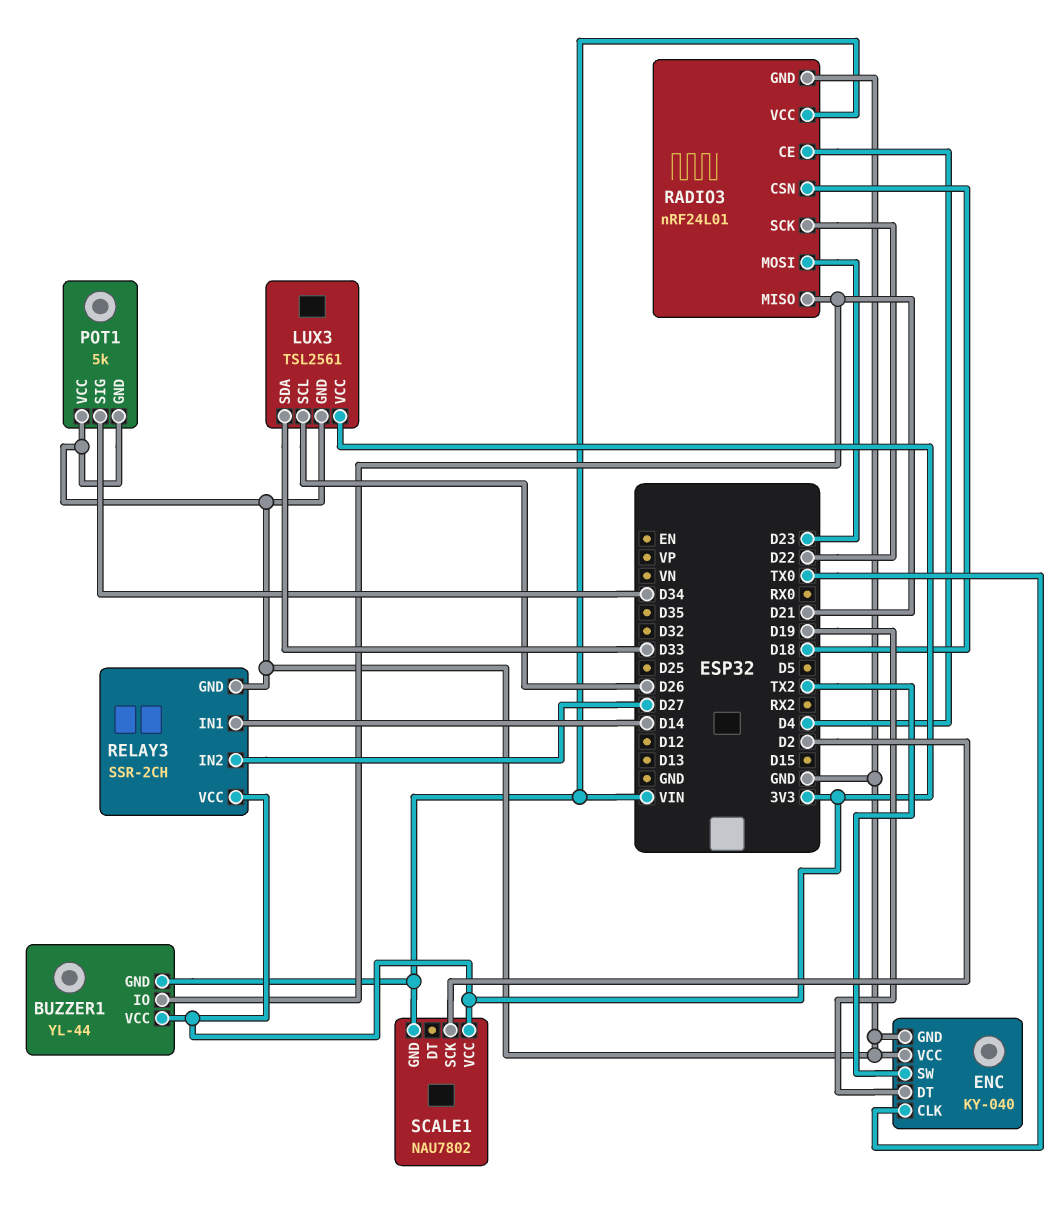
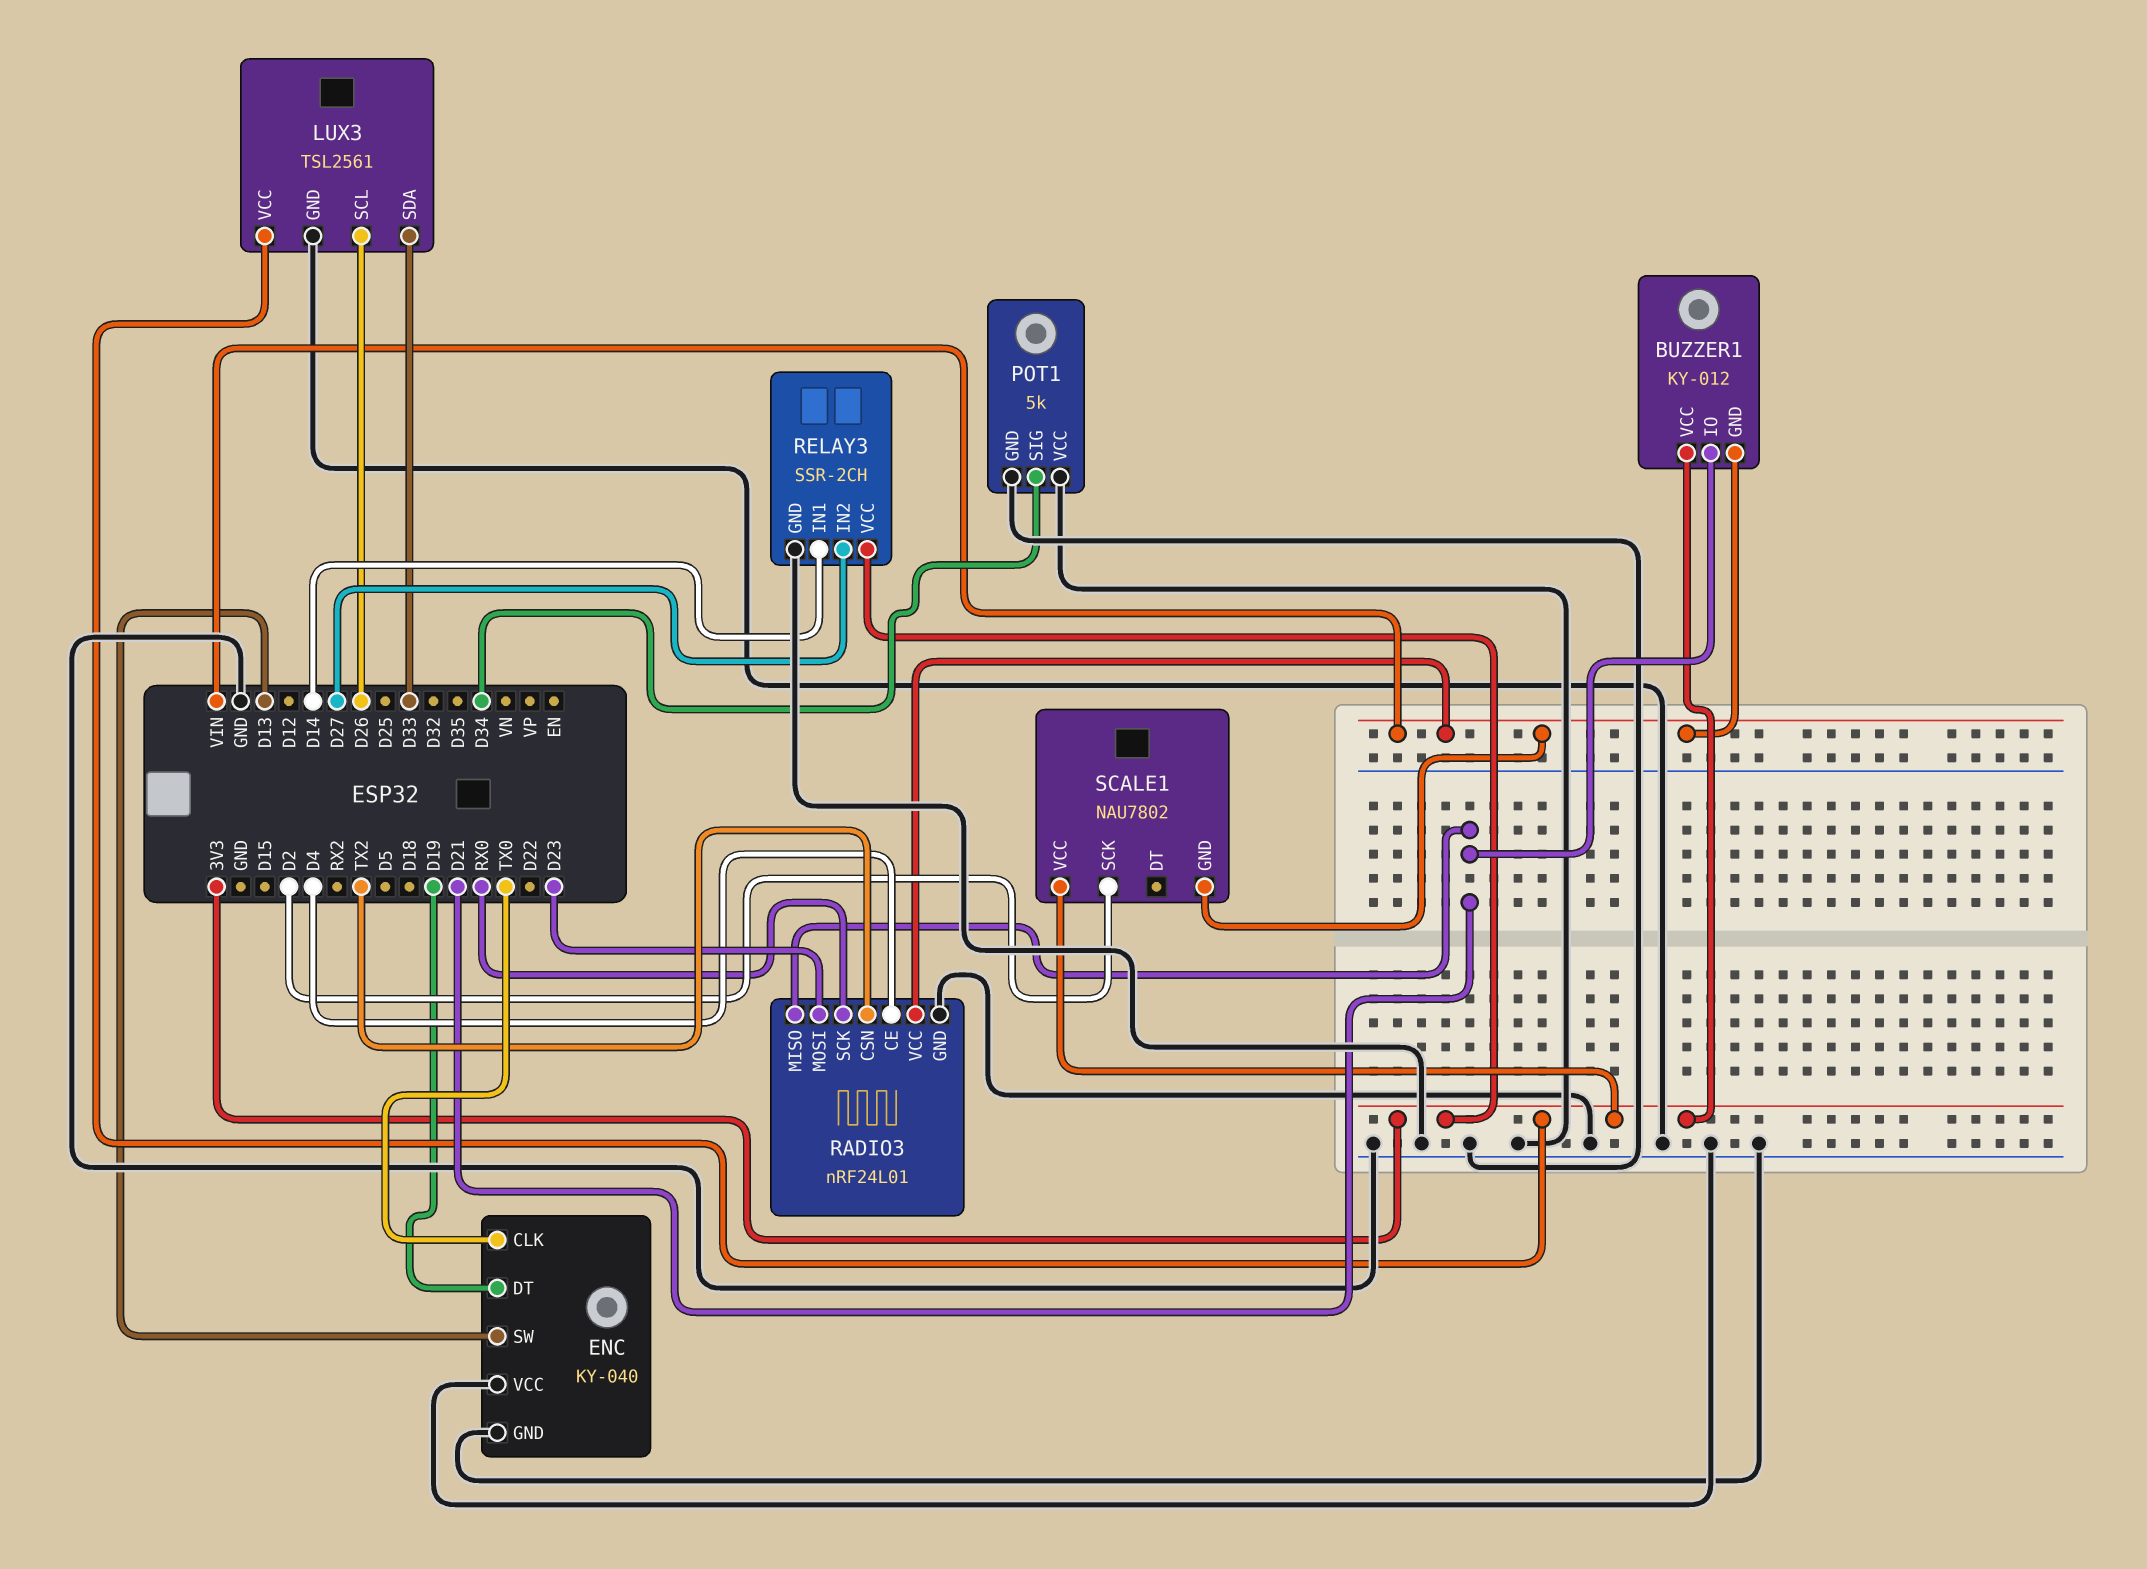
BUZZER1: YL-44 -> KY-012
ENC pin SW: TX2 -> D13
RADIO3 pin CSN: D18 -> TX2
RADIO3 pin SCK: D22 -> RX0

